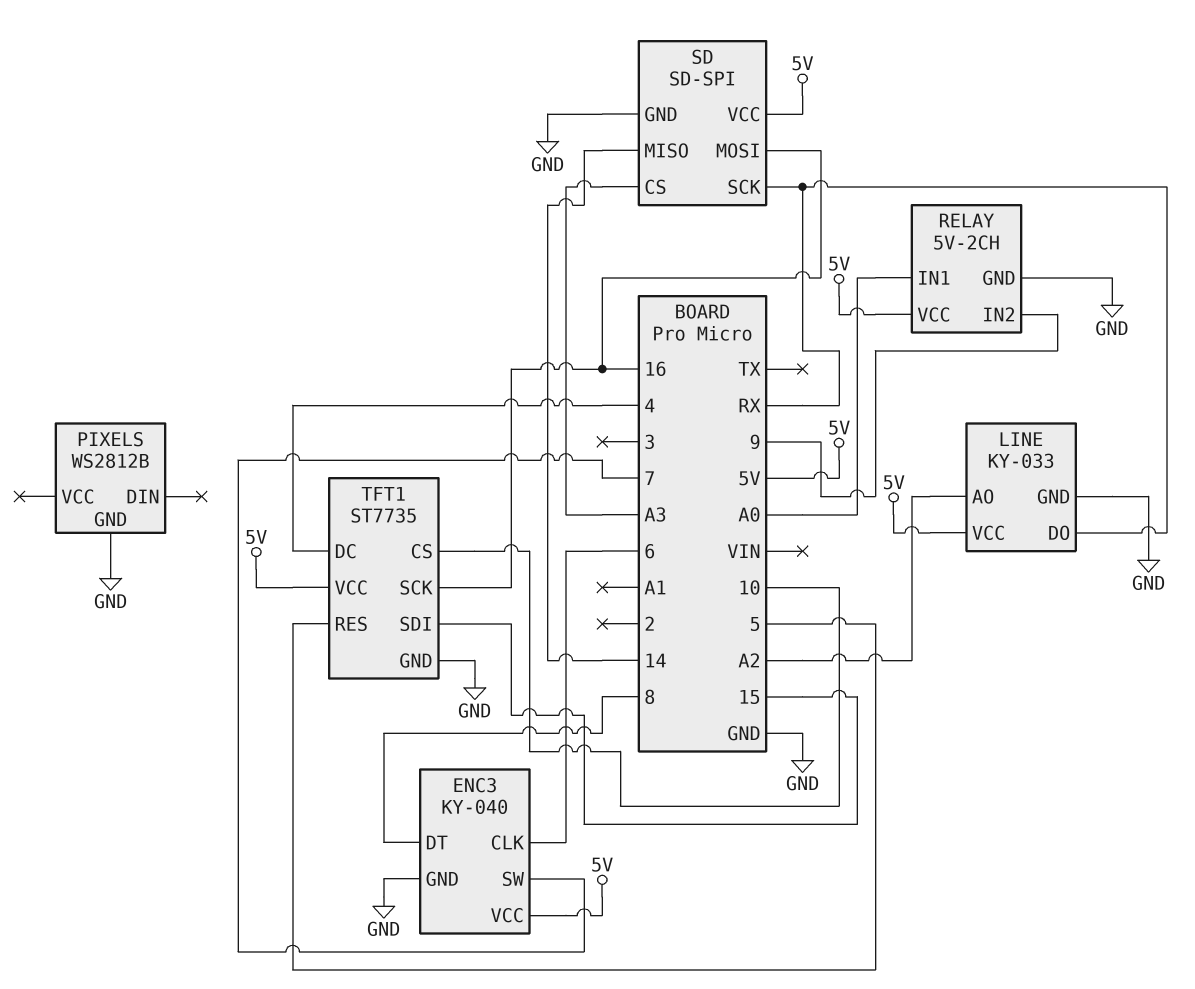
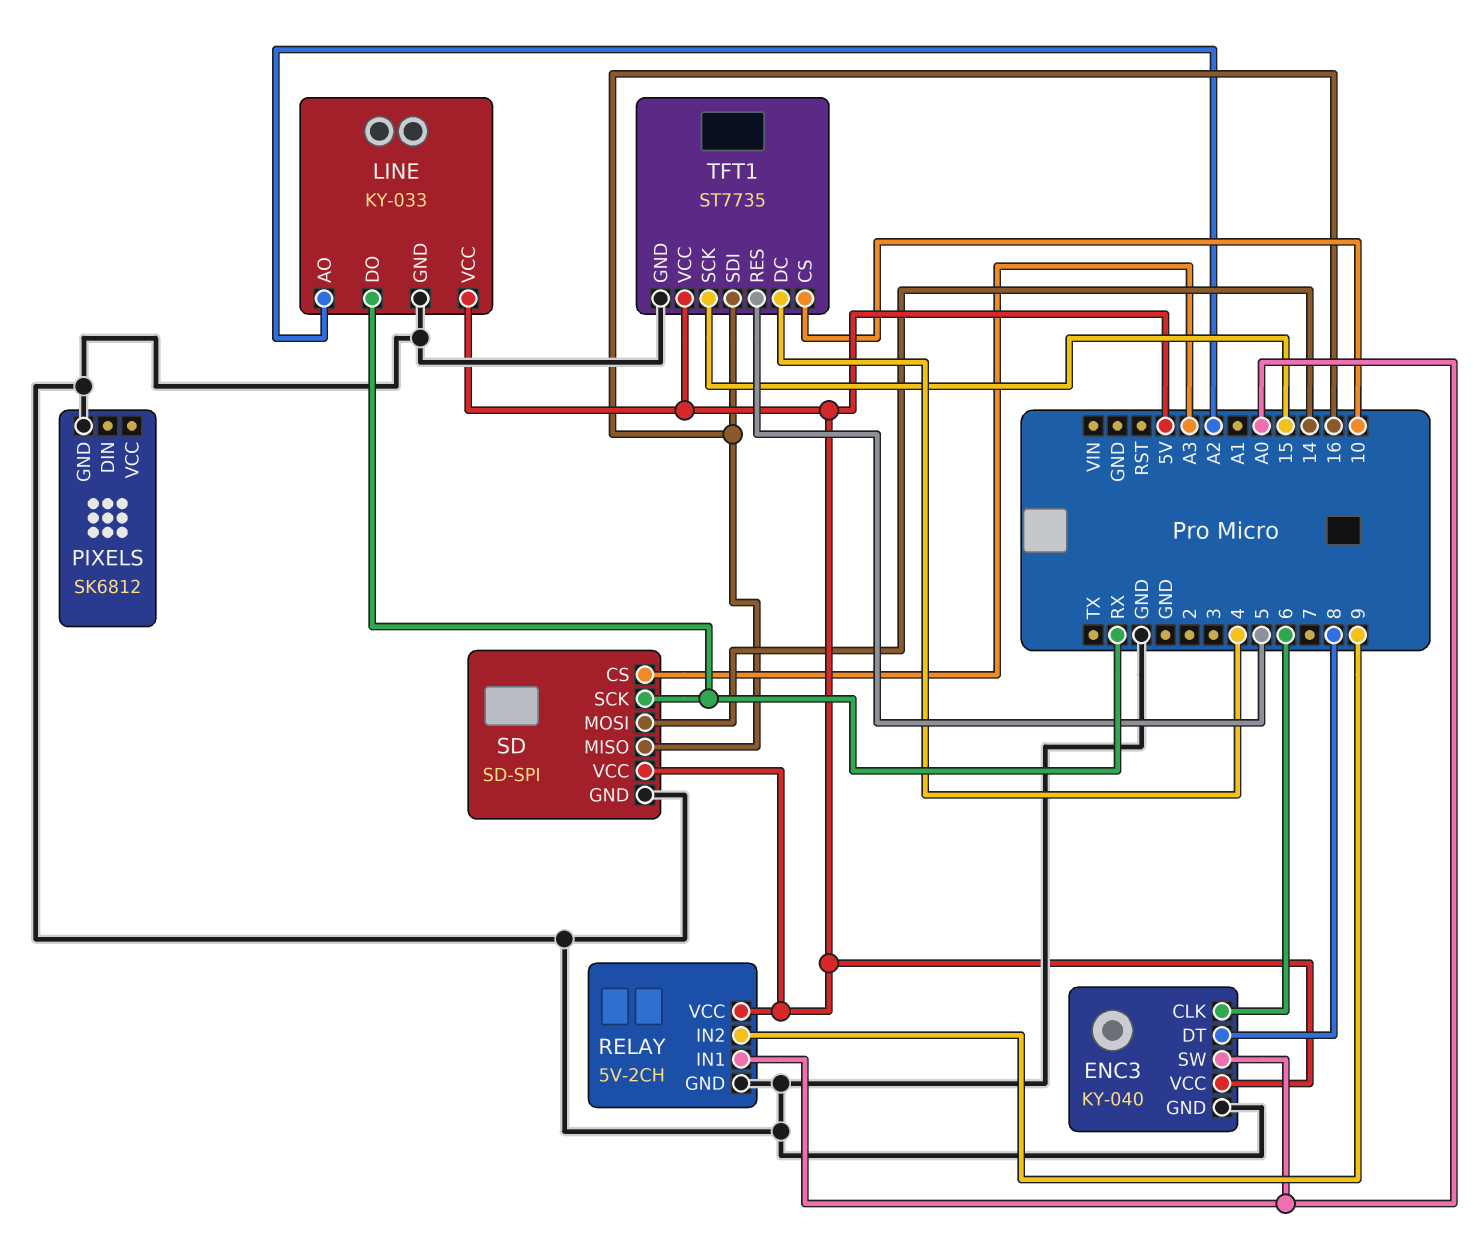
ENC3 pin SW: 7 -> A0
PIXELS: WS2812B -> SK6812
SD pin MISO: 14 -> 16
SD pin MOSI: 16 -> 14
TFT1 pin SCK: 16 -> 15
TFT1 pin SDI: 15 -> 16

